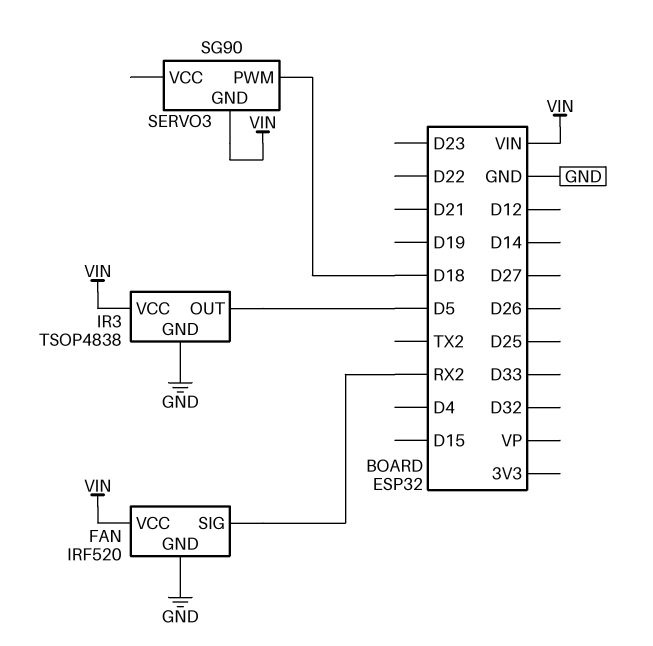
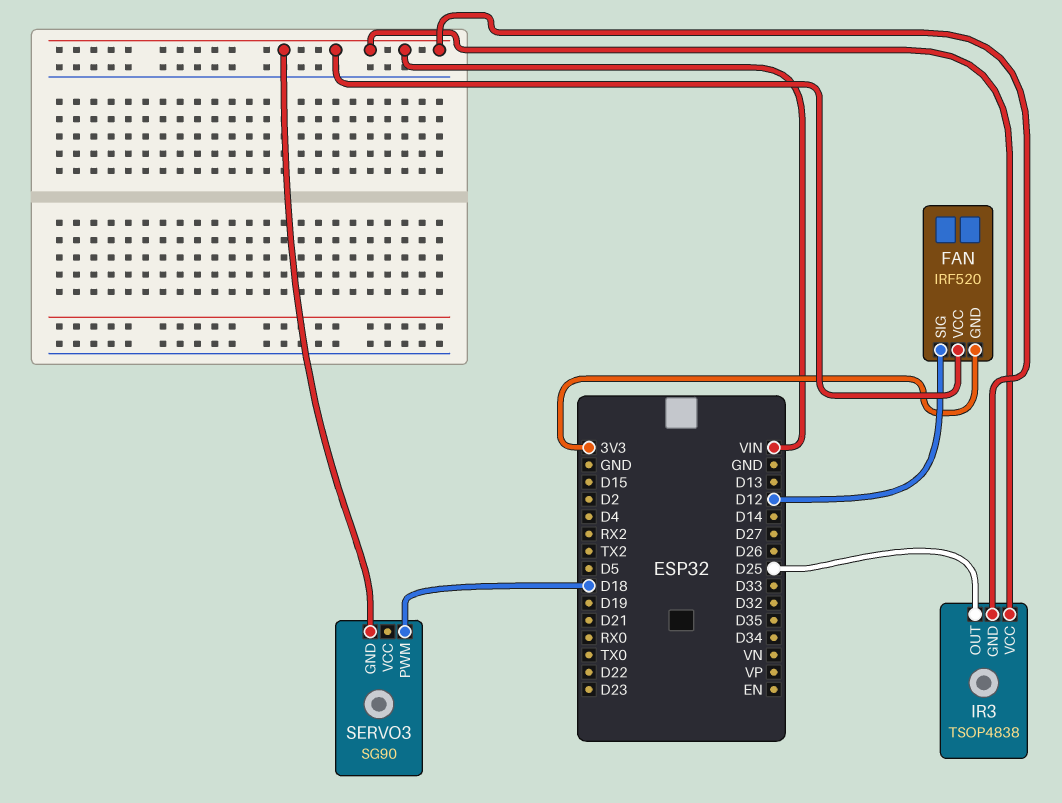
FAN pin GND: GND -> 3V3
FAN pin SIG: RX2 -> D12
IR3 pin GND: GND -> VIN
IR3 pin OUT: D5 -> D25

